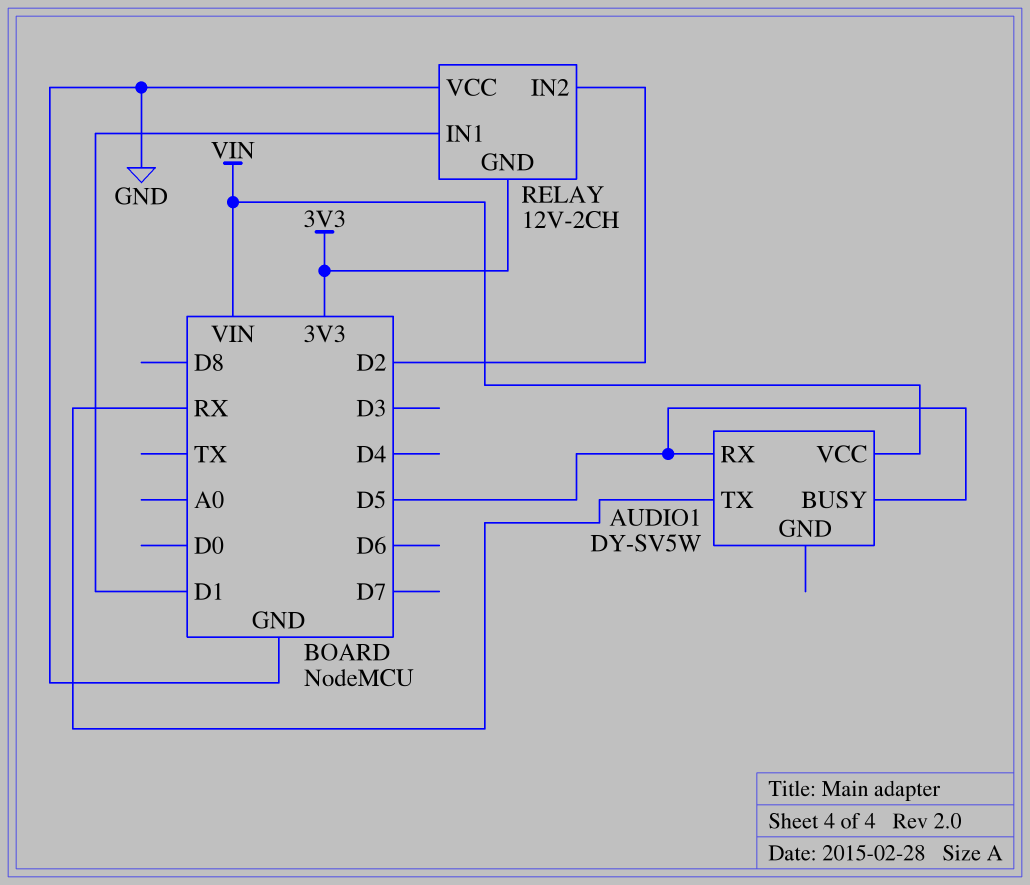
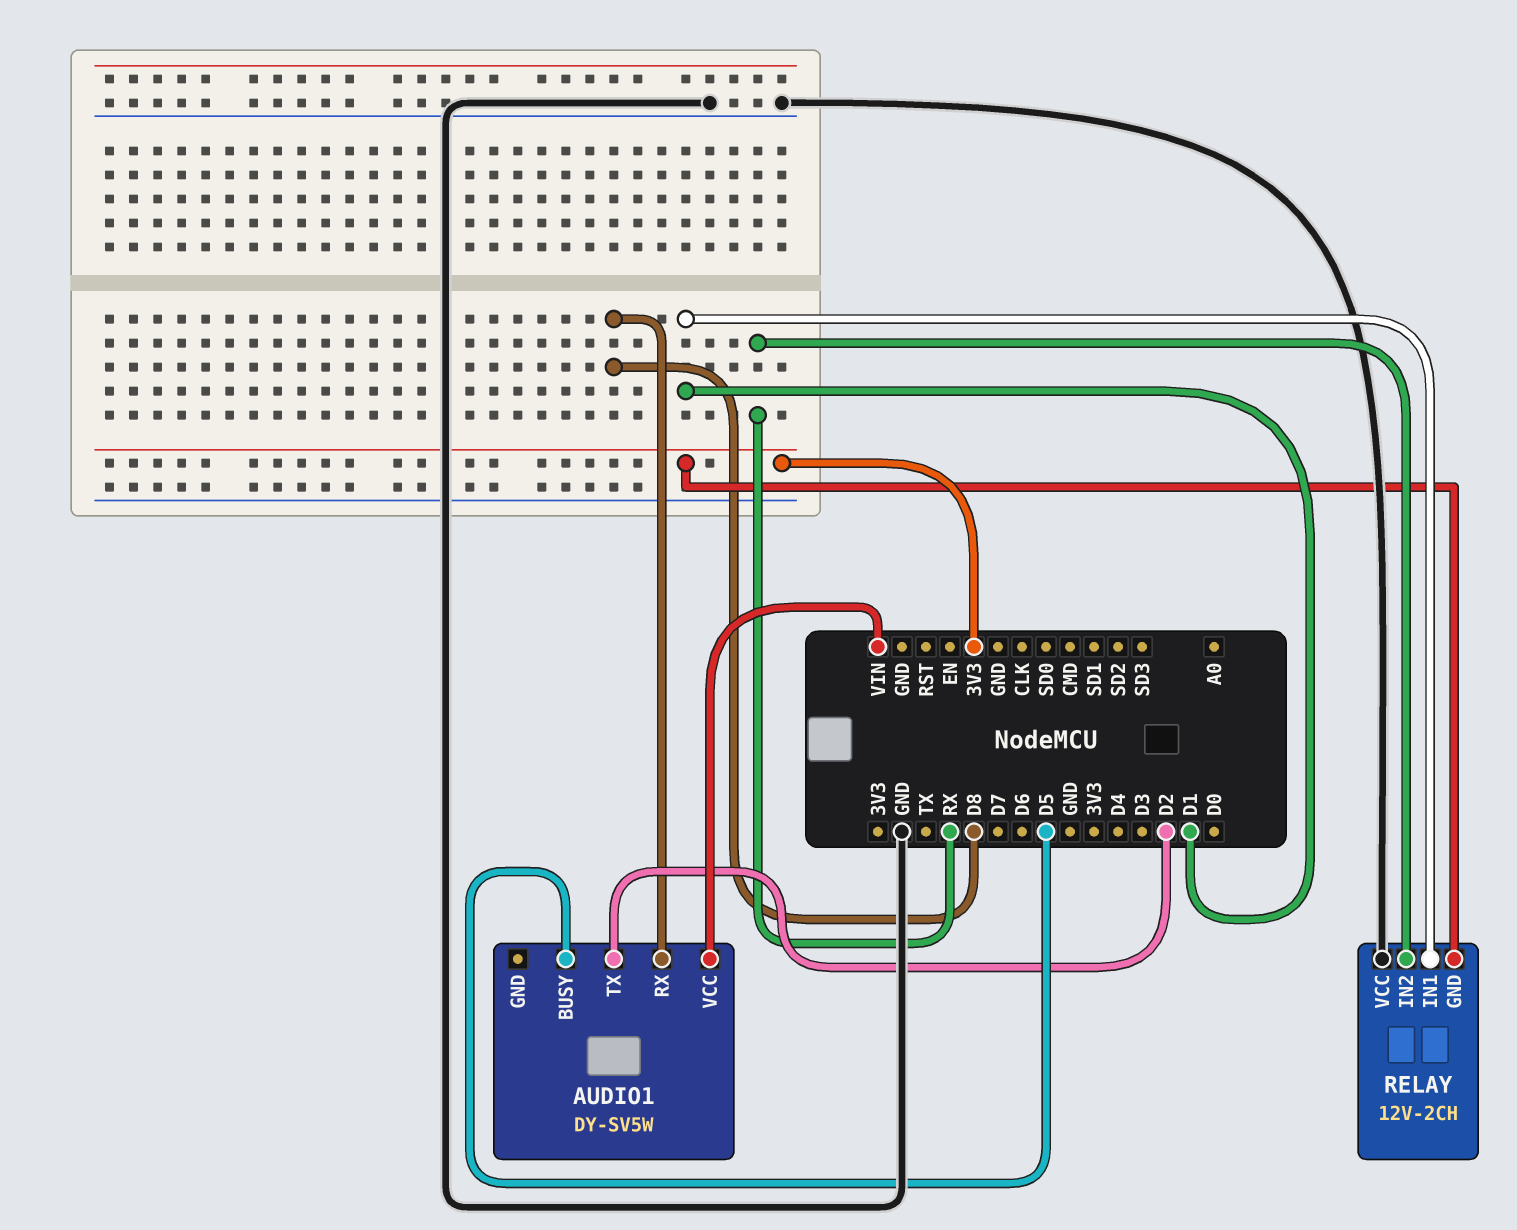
AUDIO1 pin RX: D5 -> D8
AUDIO1 pin TX: RX -> D2
RELAY pin IN2: D2 -> RX

